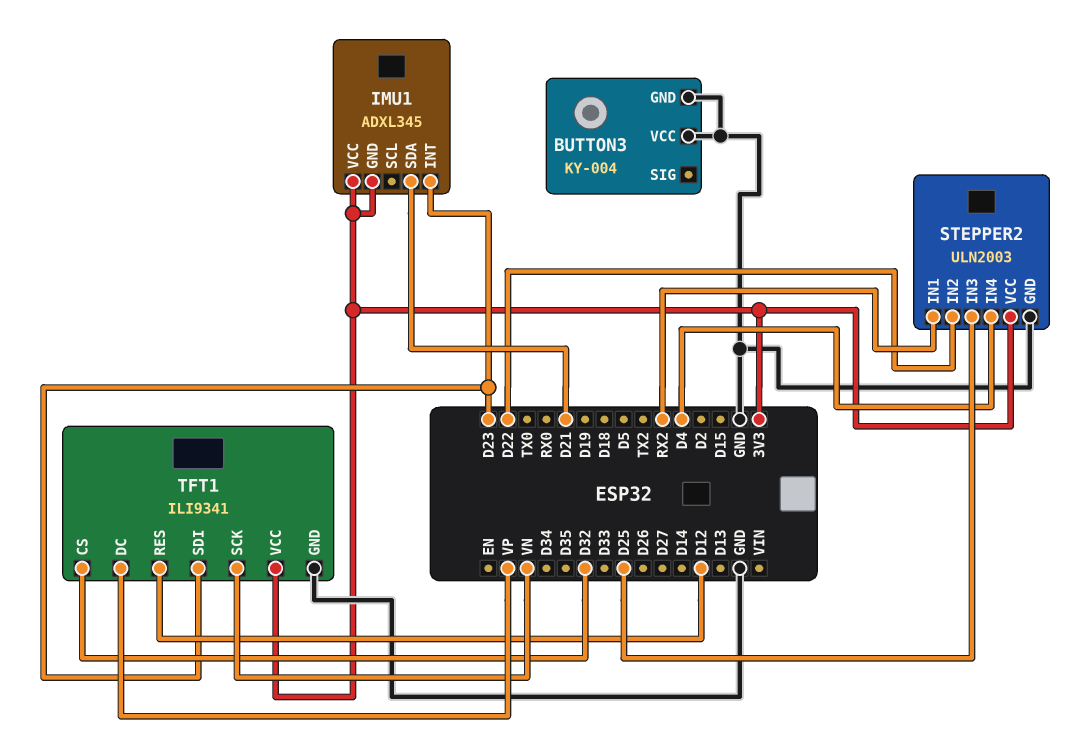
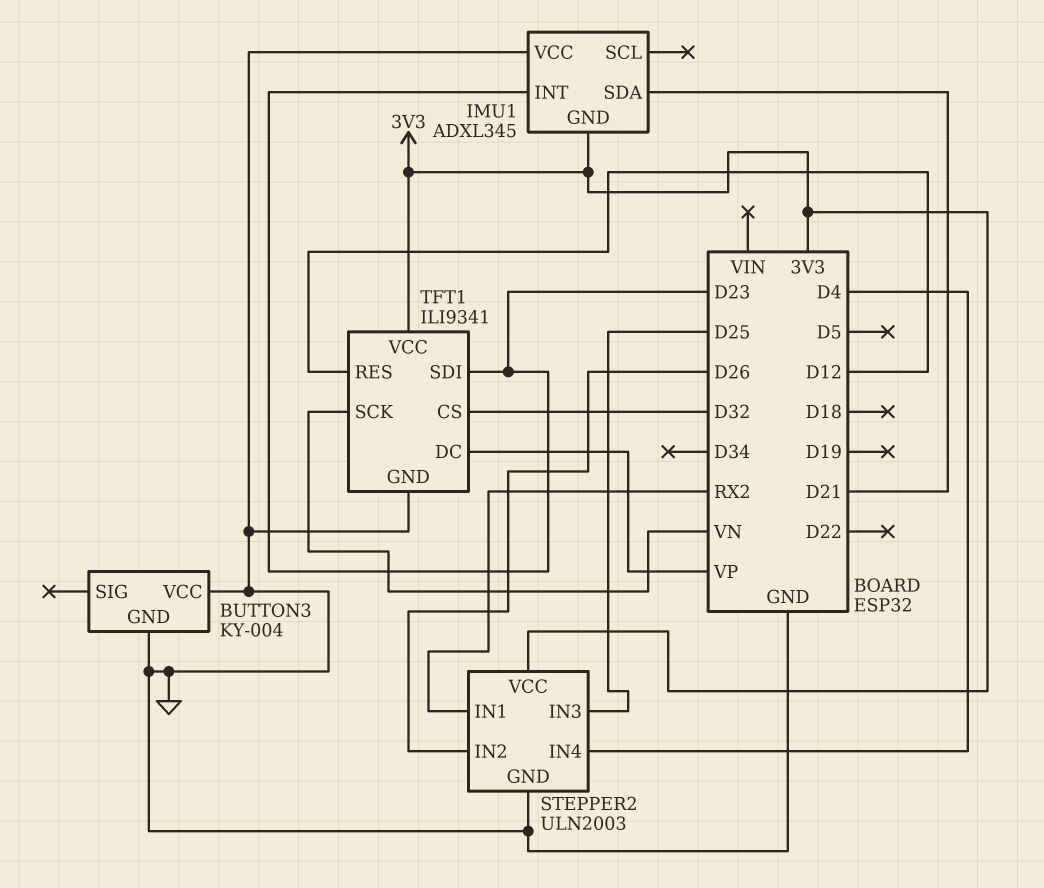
IMU1 pin VCC: 3V3 -> GND
STEPPER2 pin IN2: D22 -> D26

